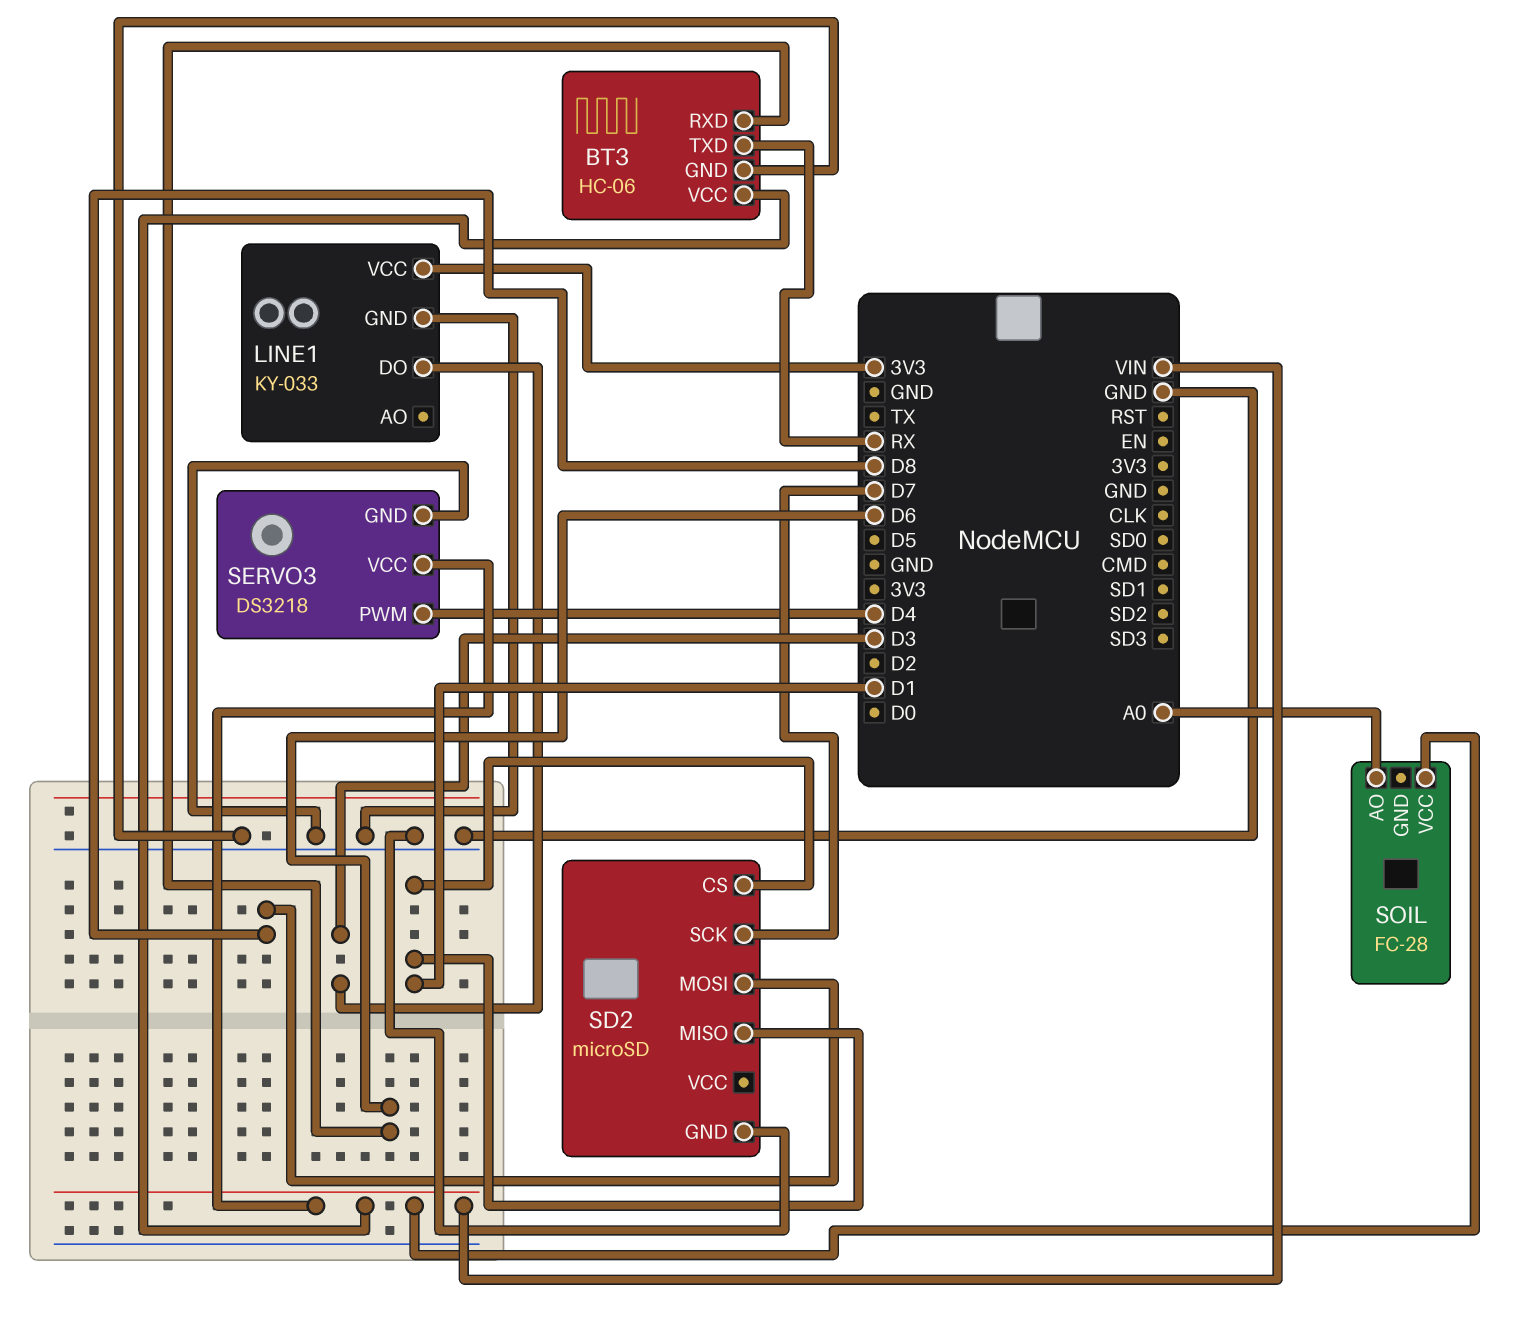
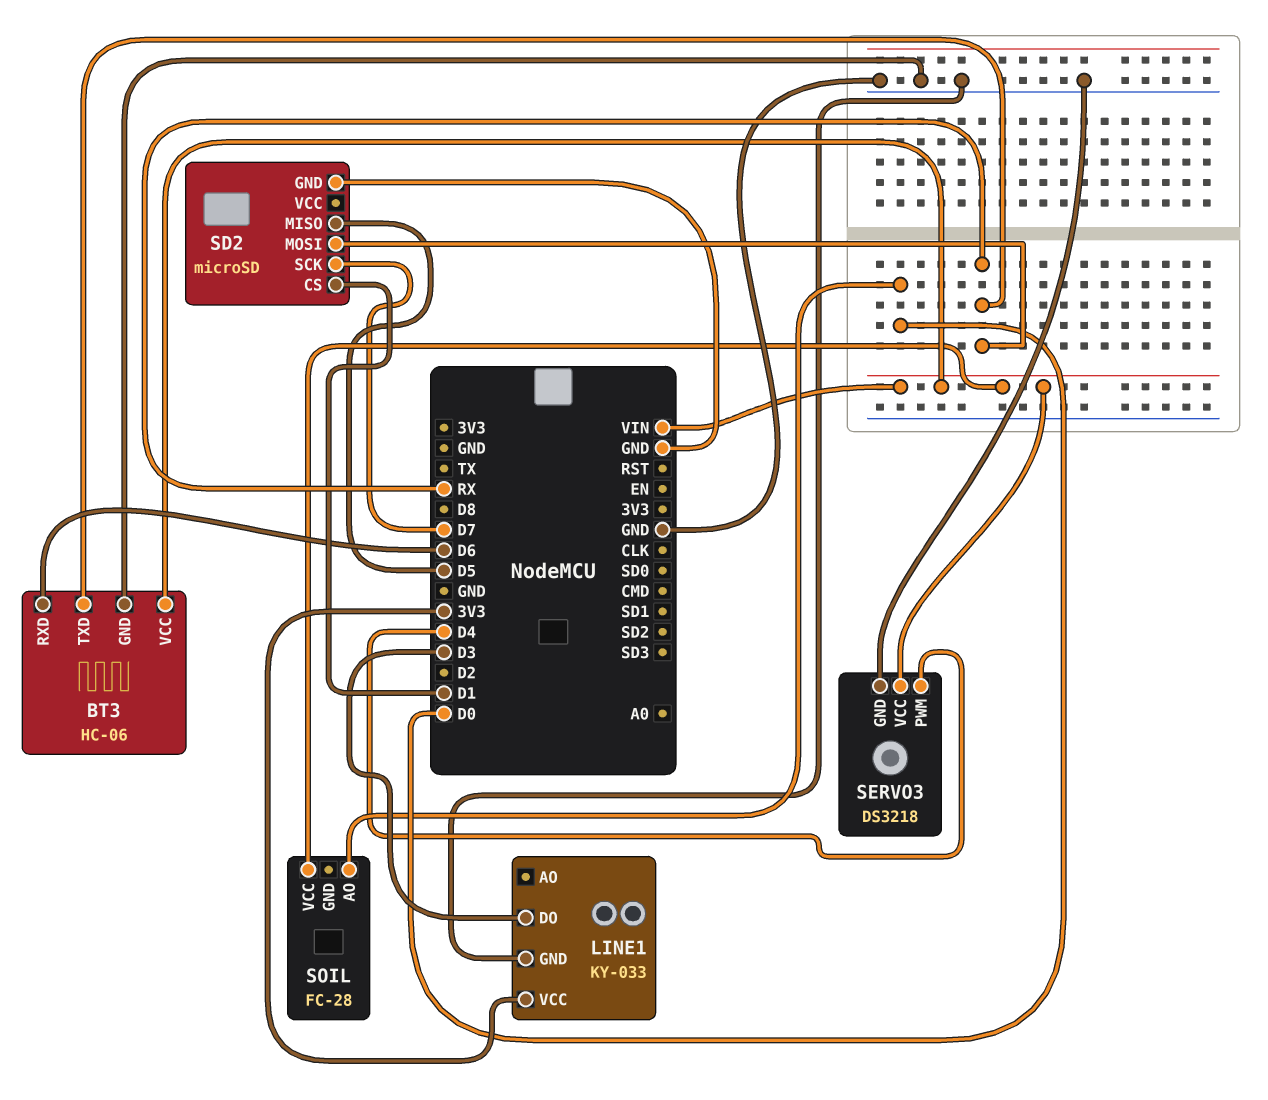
SD2 pin MISO: D1 -> D5
SD2 pin MOSI: D8 -> RX
SOIL pin AO: A0 -> D0

